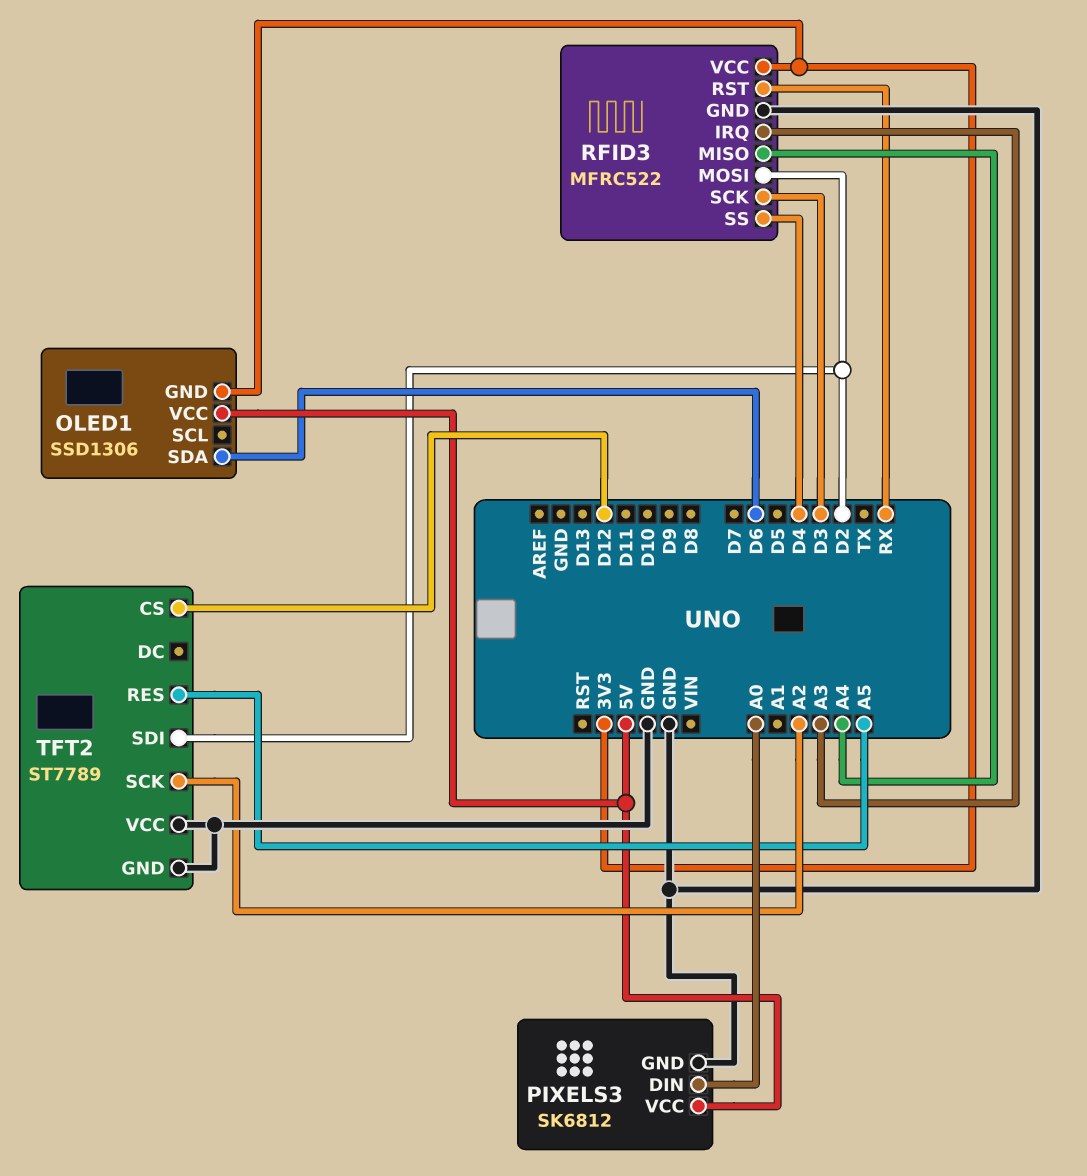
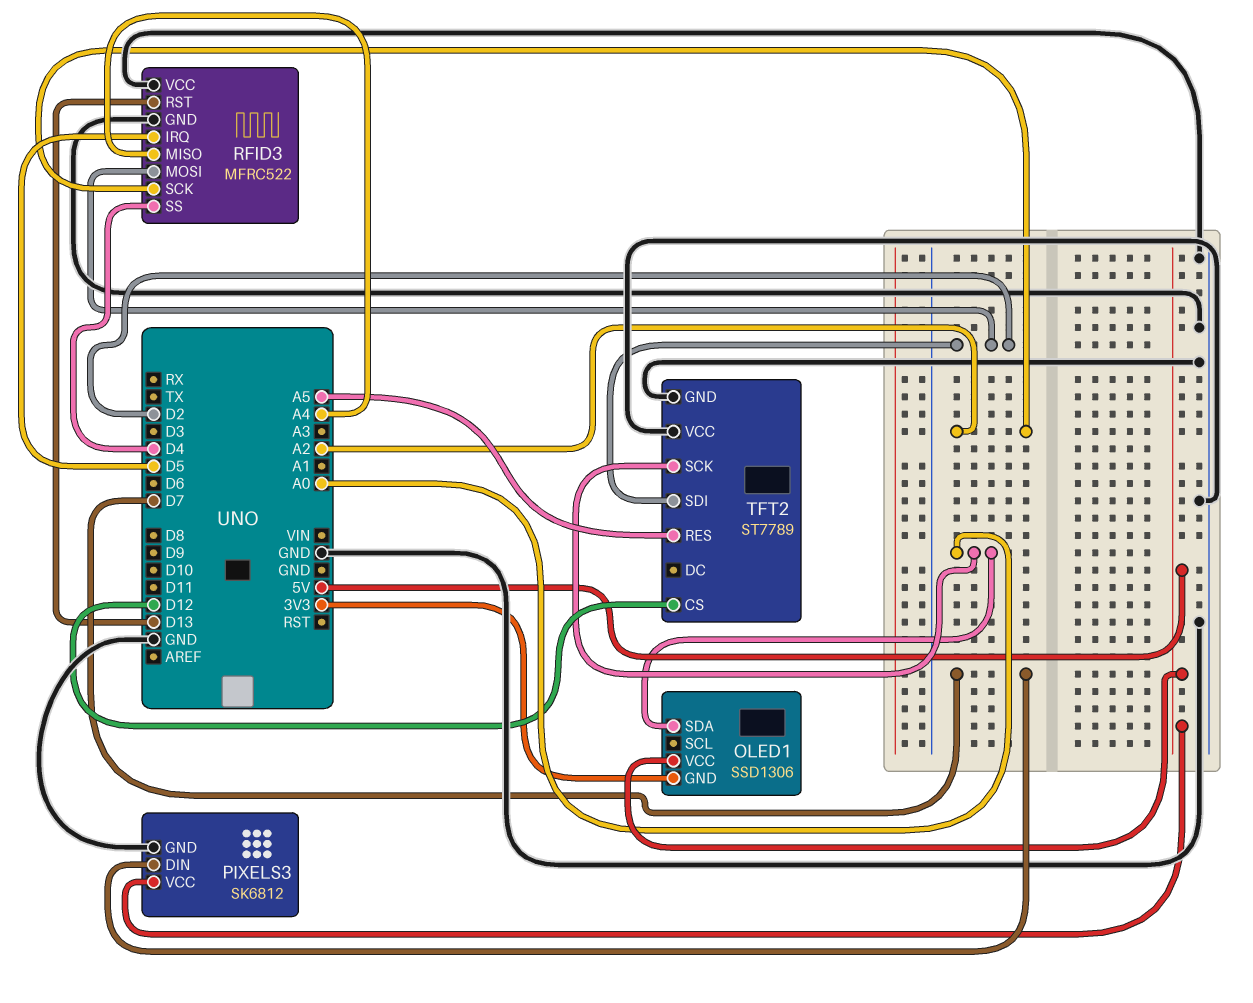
OLED1 pin SDA: D6 -> A0
PIXELS3 pin DIN: A0 -> D7
RFID3 pin IRQ: A3 -> D5
RFID3 pin RST: RX -> D13
RFID3 pin SCK: D3 -> A2
RFID3 pin VCC: 3V3 -> GND
TFT2 pin SCK: A2 -> A0

